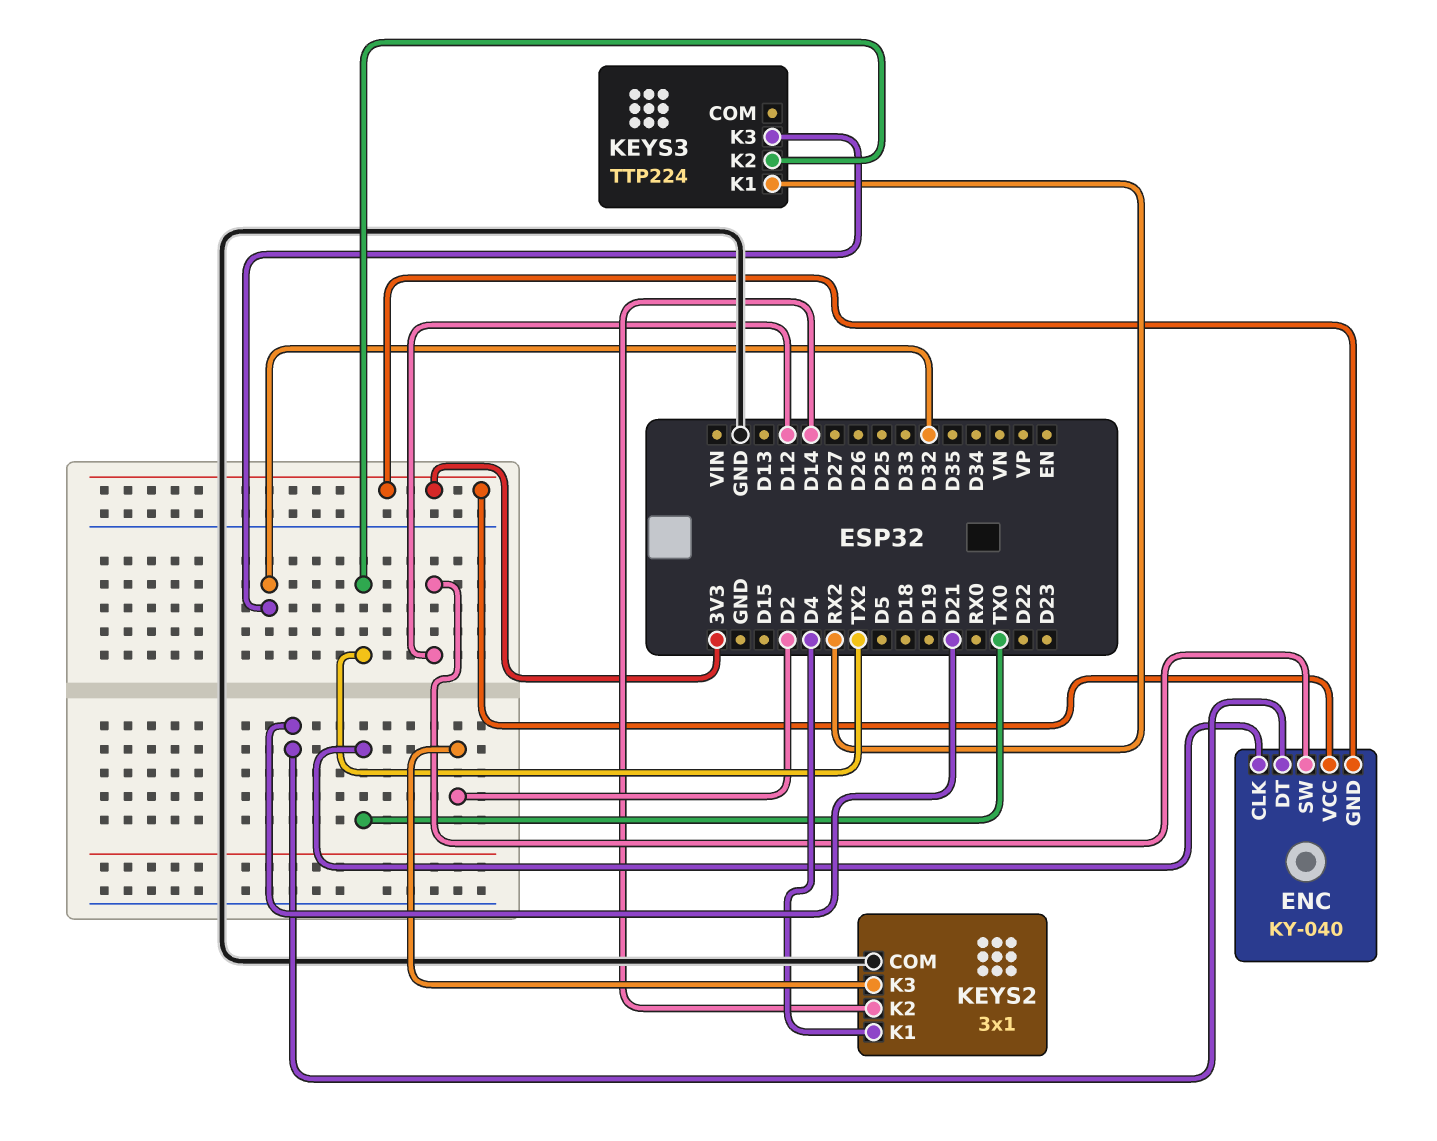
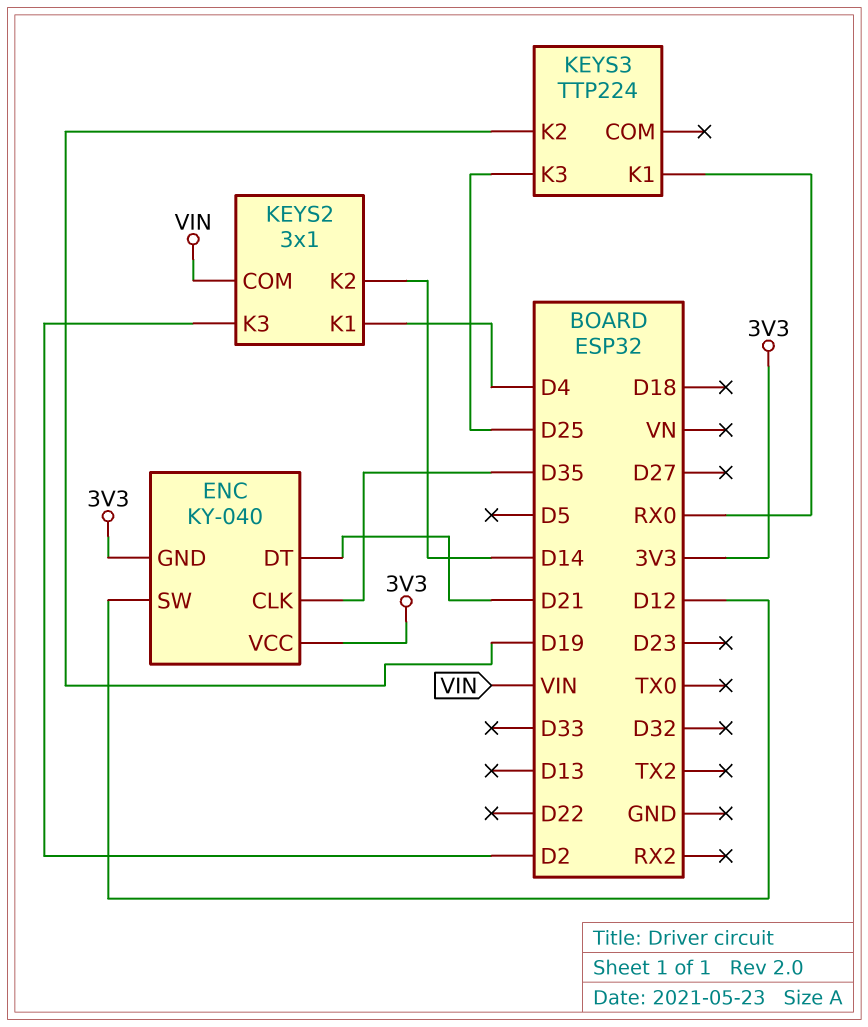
ENC pin CLK: TX0 -> D35
KEYS2 pin COM: GND -> VIN
KEYS3 pin K1: RX2 -> RX0
KEYS3 pin K2: TX2 -> D19
KEYS3 pin K3: D32 -> D25

